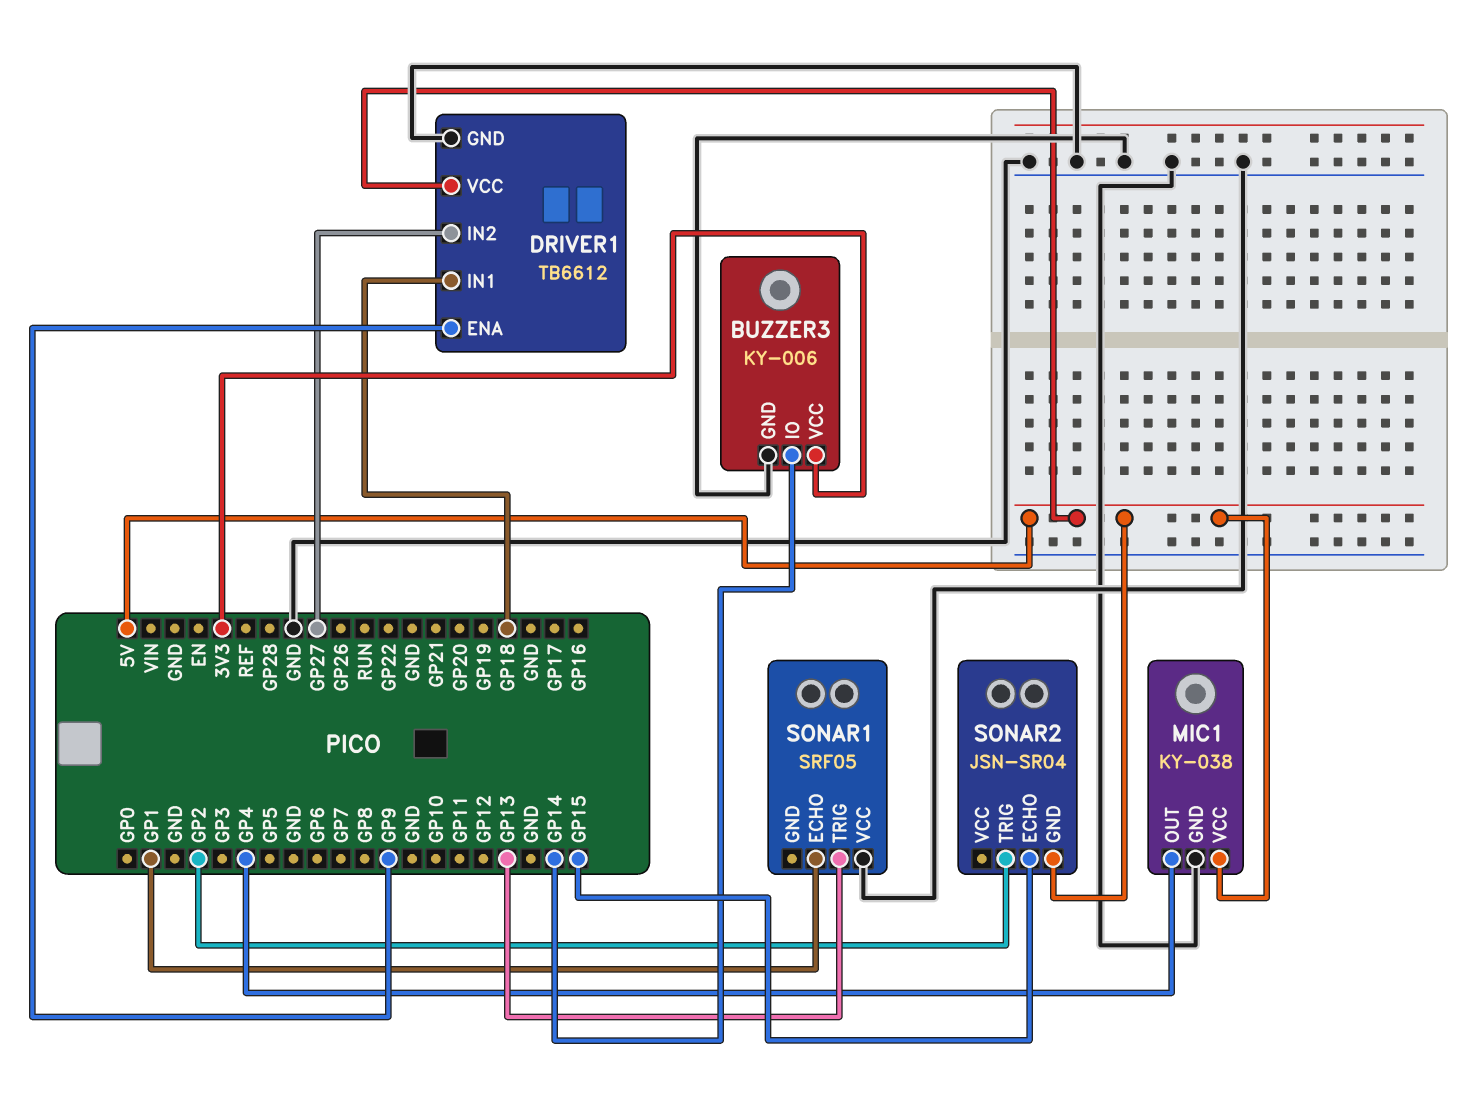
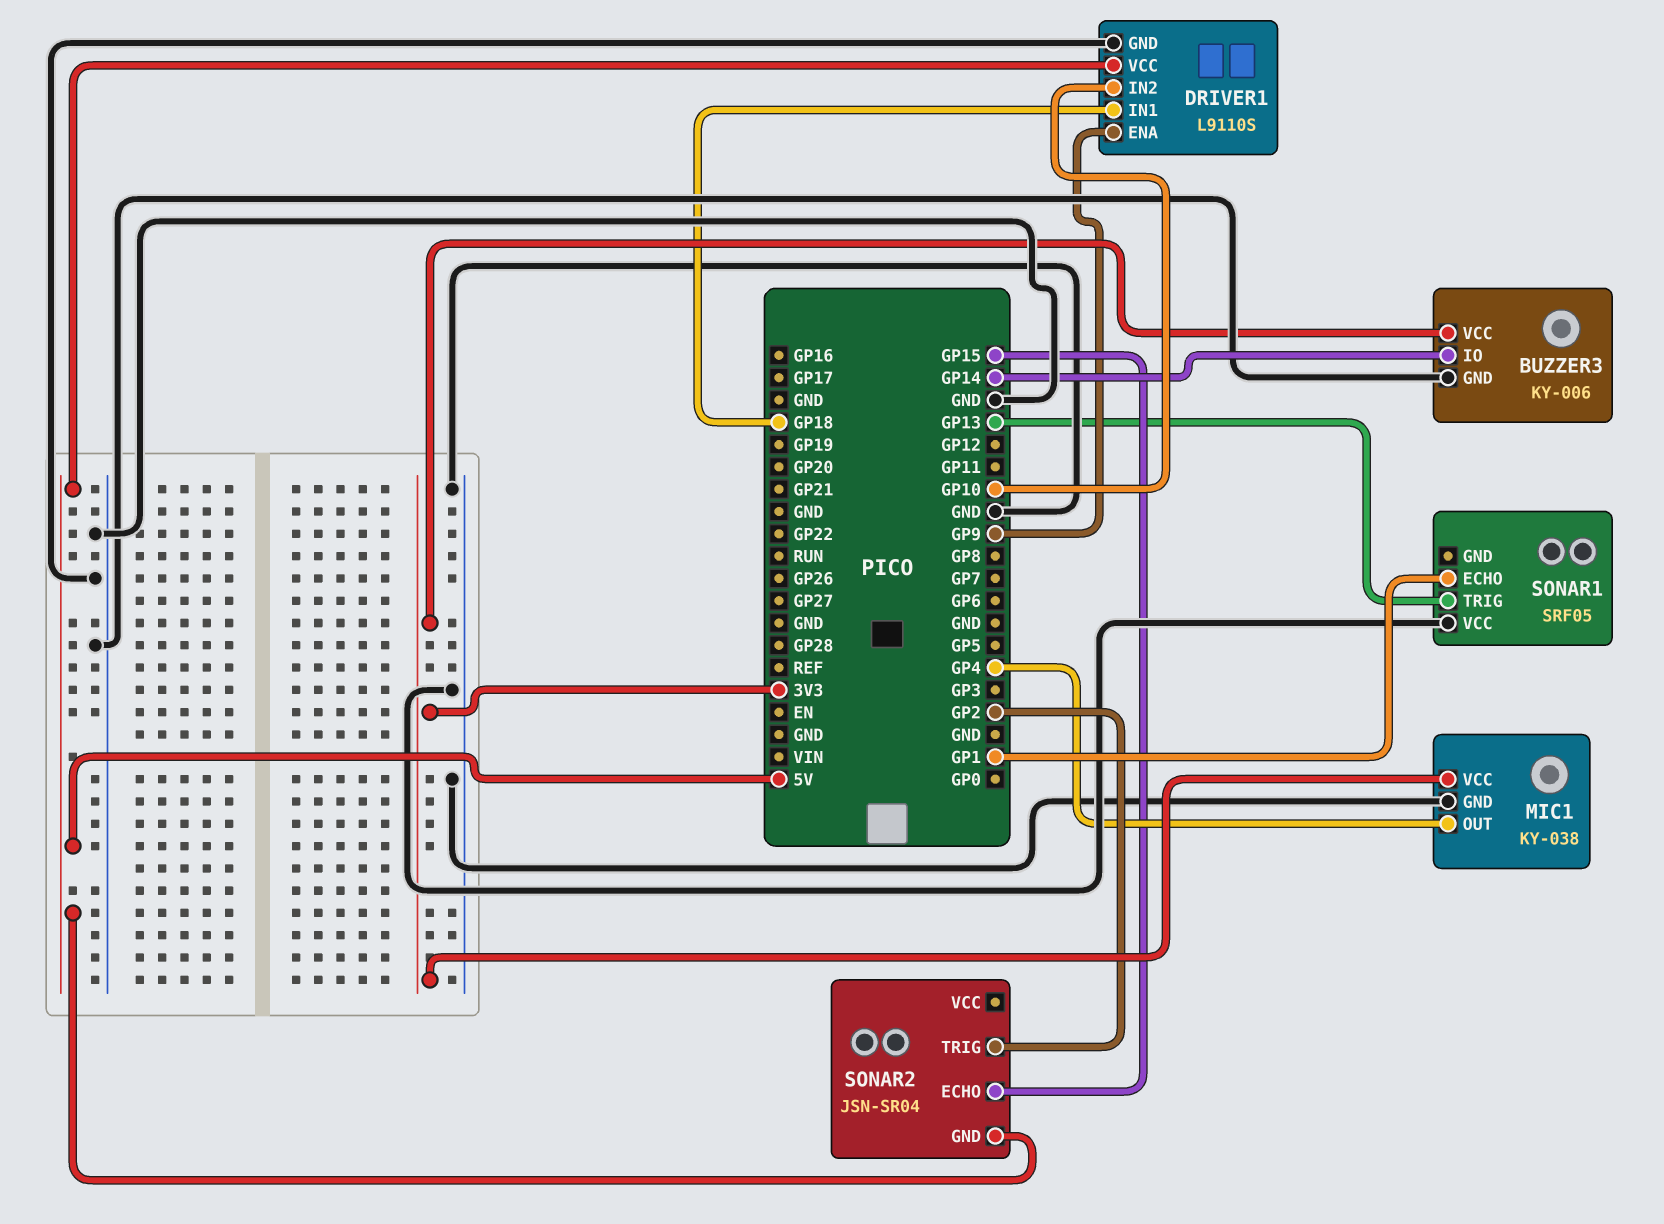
DRIVER1: TB6612 -> L9110S
DRIVER1 pin IN2: GP27 -> GP10
MIC1 pin VCC: 5V -> 3V3

